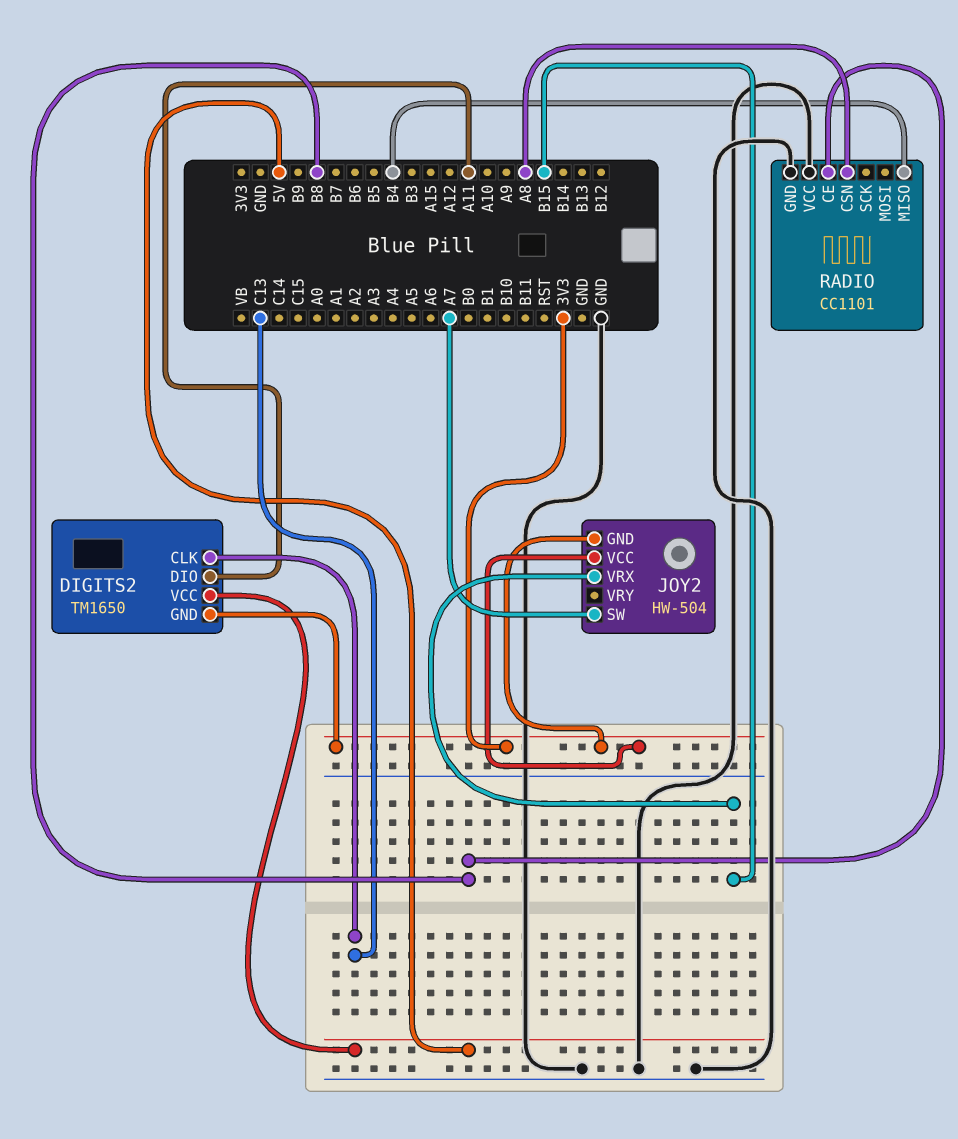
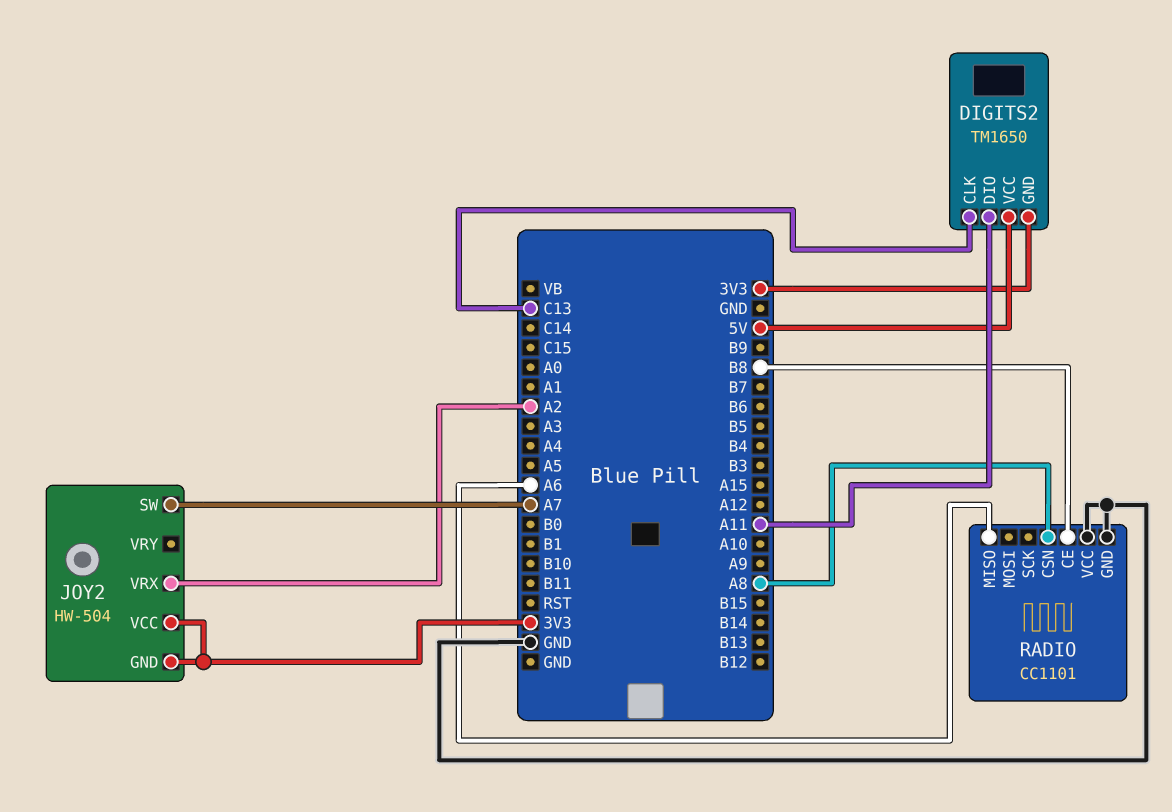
JOY2 pin VRX: B15 -> A2
RADIO pin MISO: B4 -> A6

